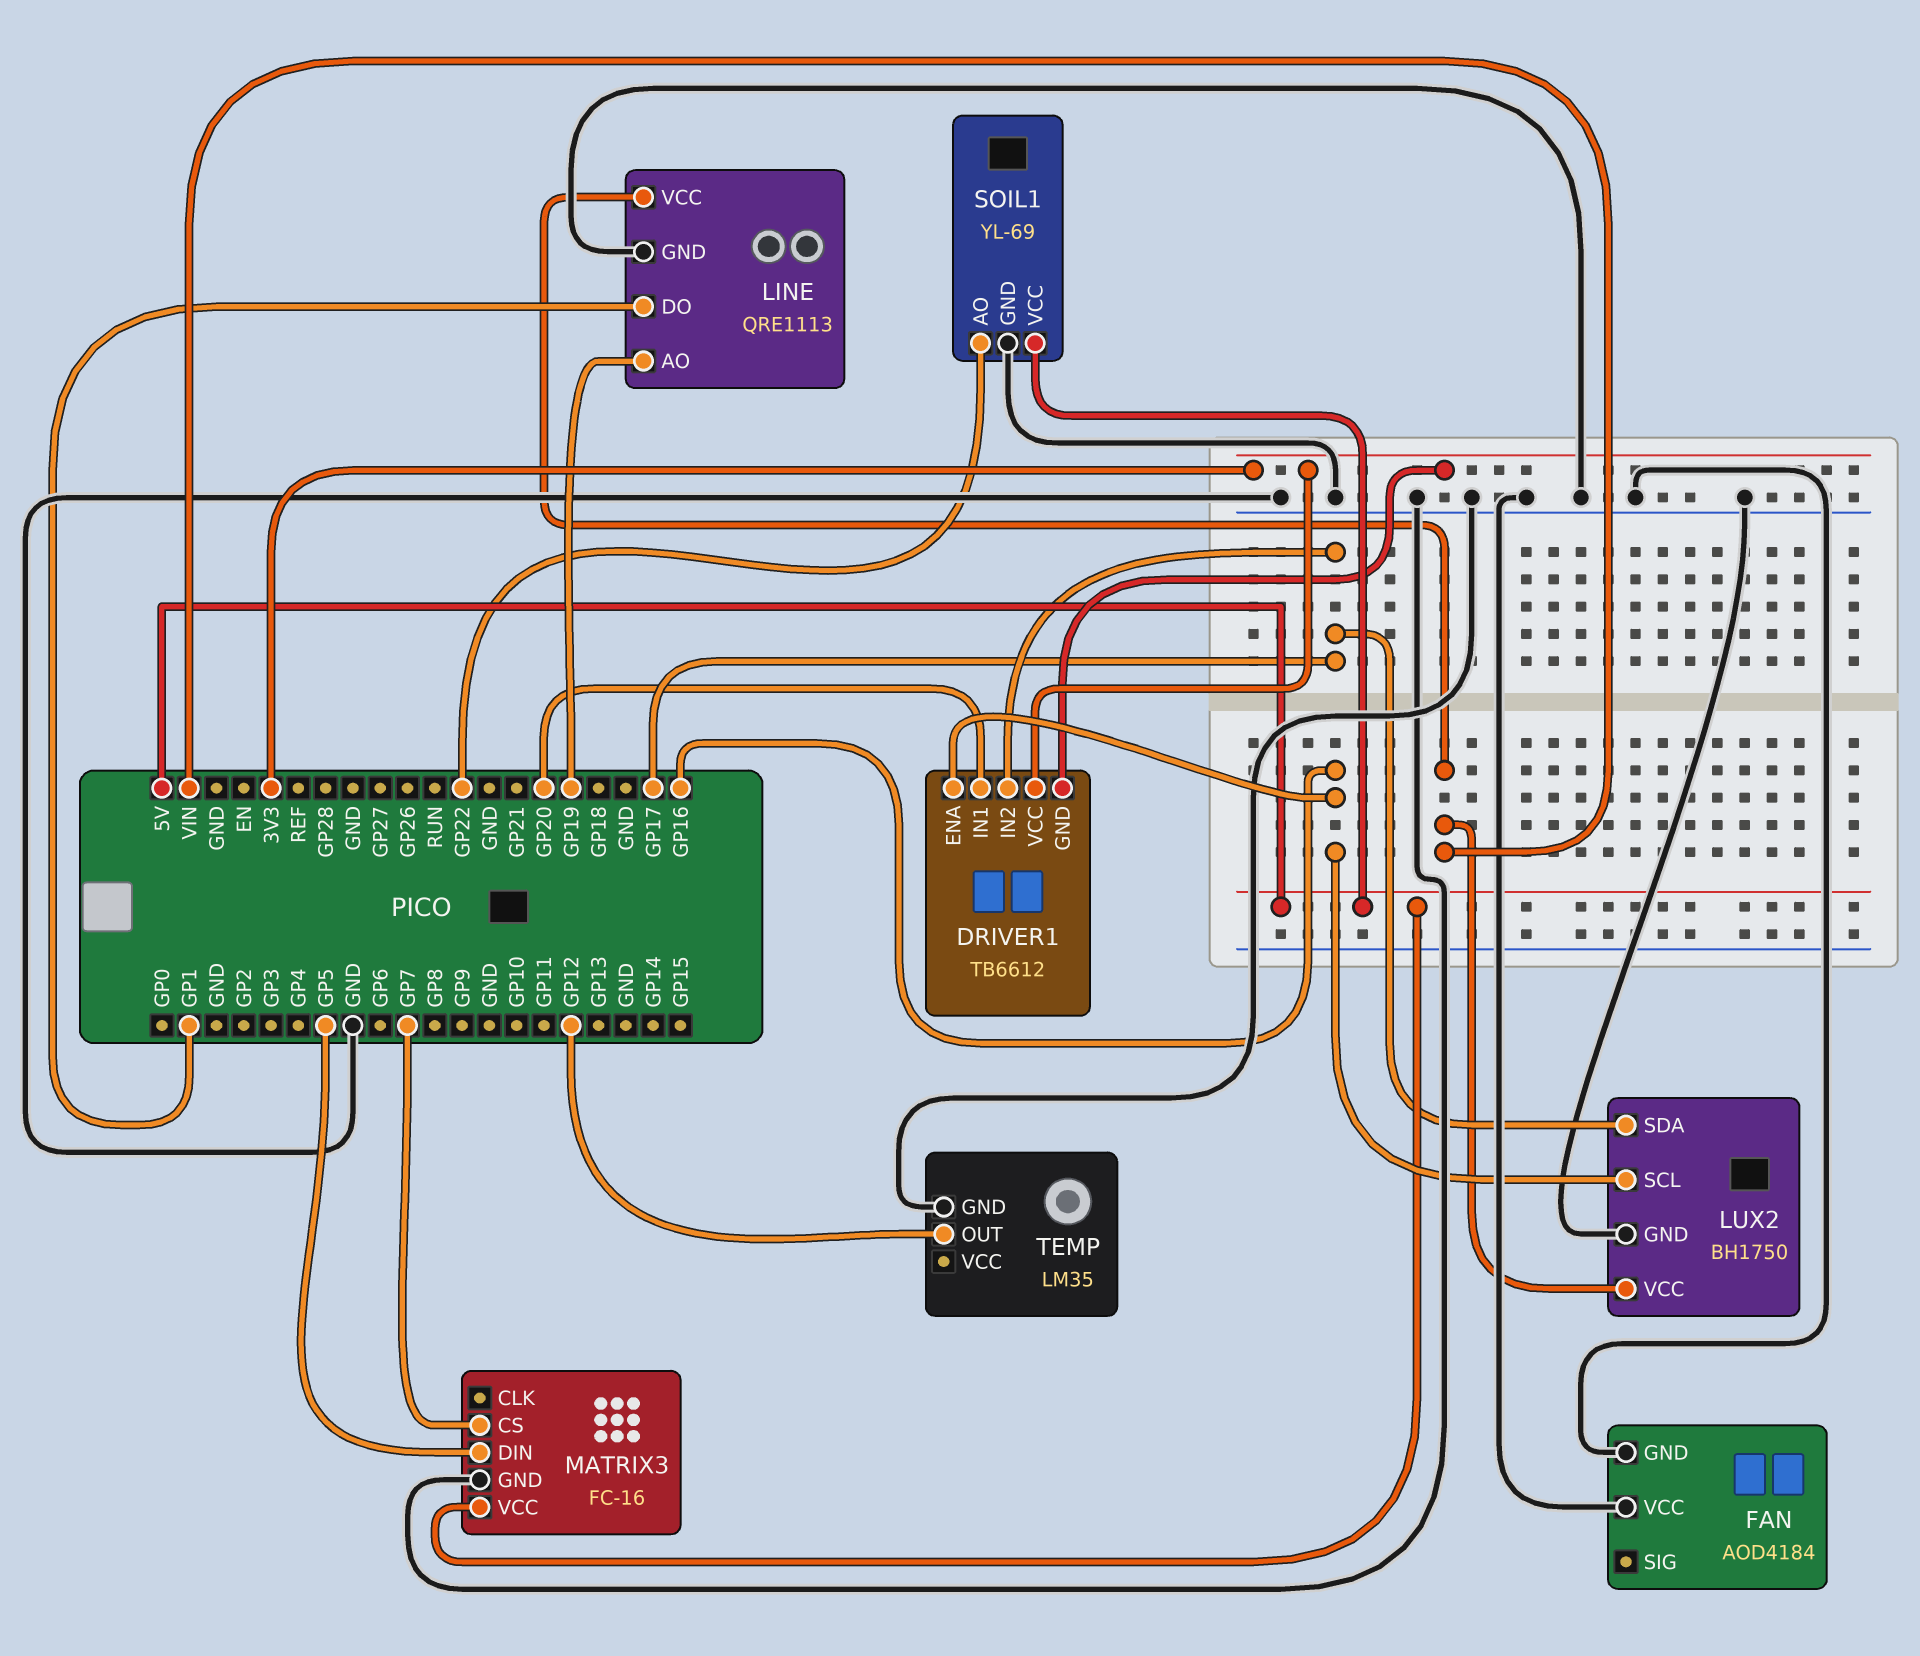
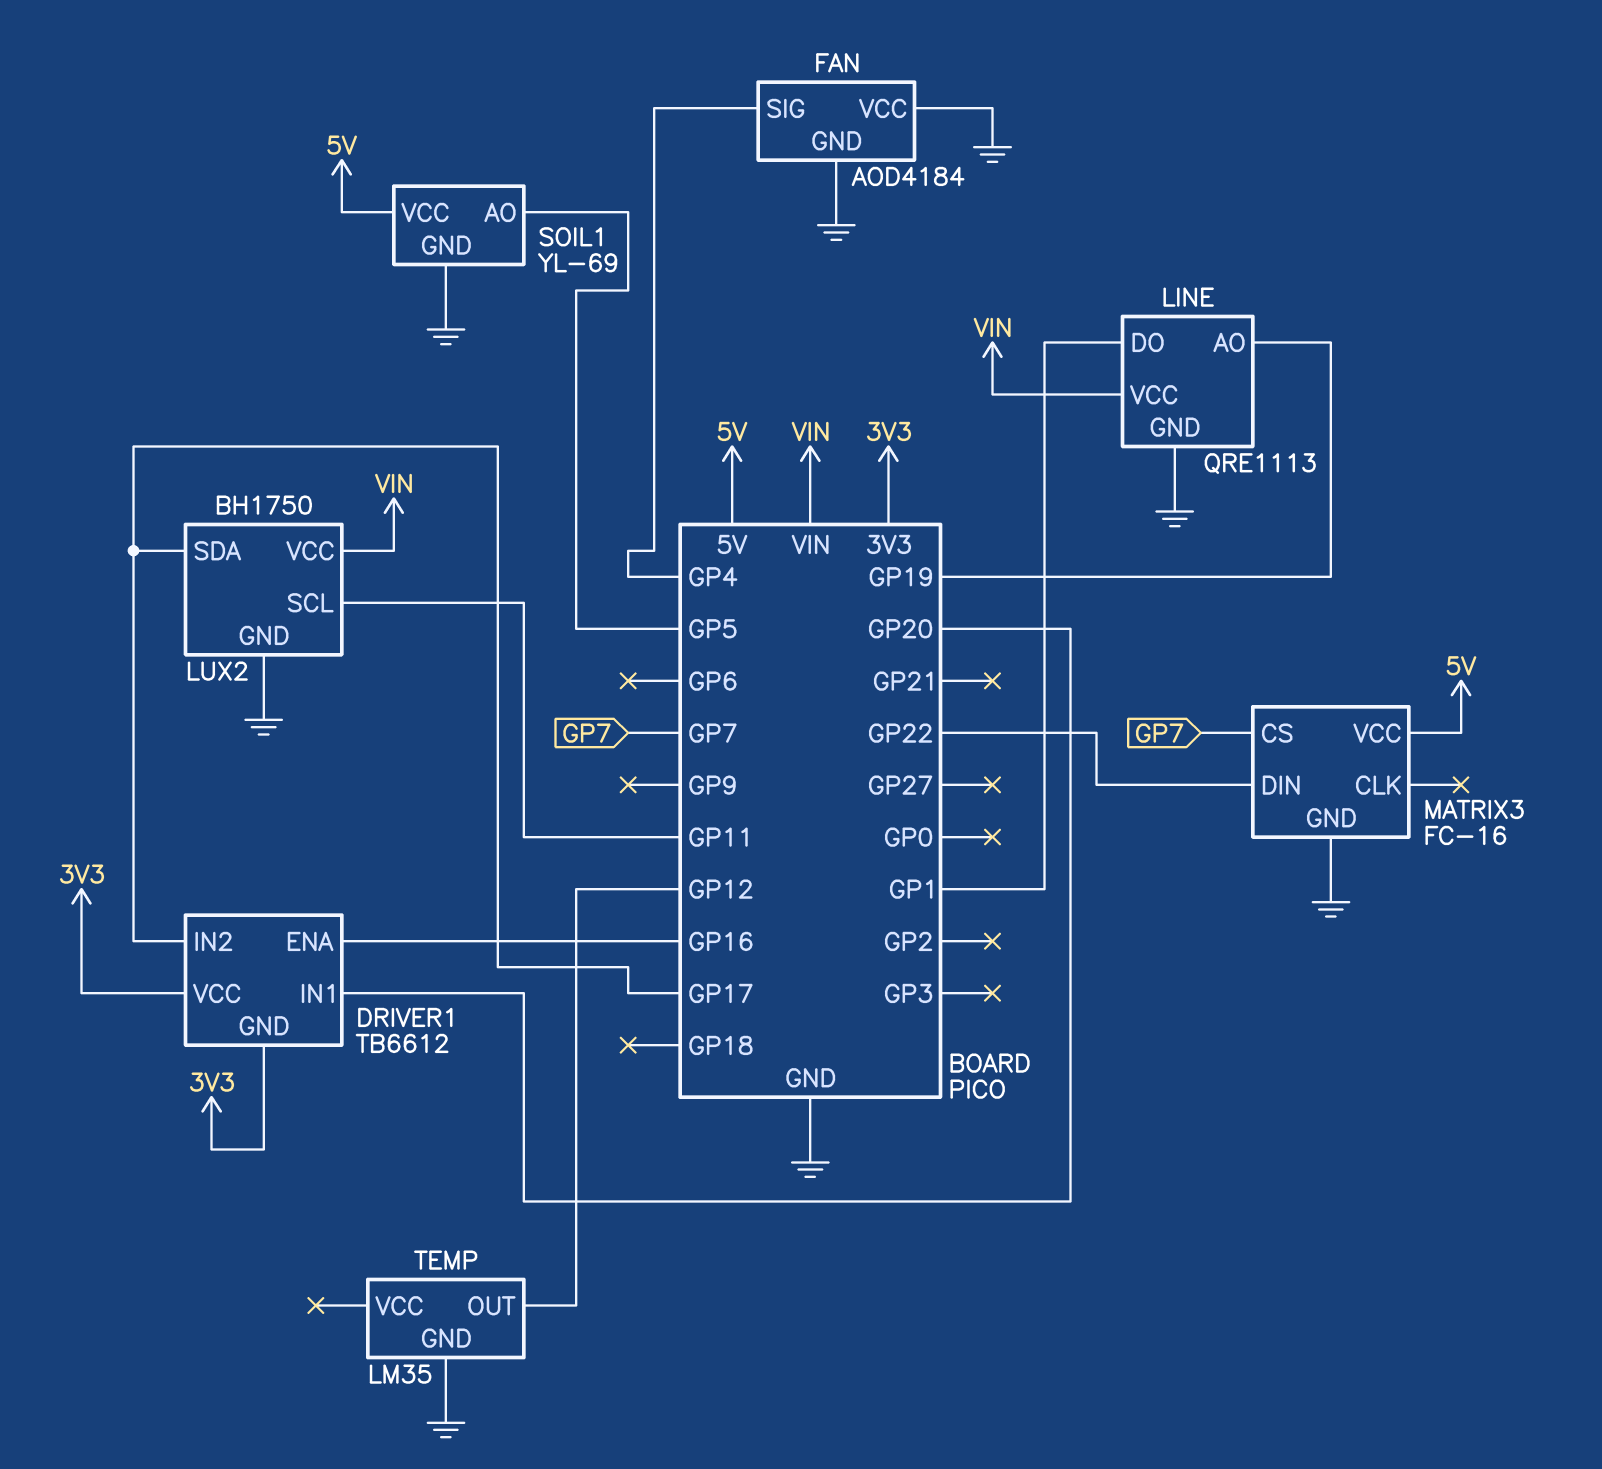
FAN pin SIG: none -> GP4
LUX2 pin SCL: GP16 -> GP11
MATRIX3 pin DIN: GP5 -> GP22
SOIL1 pin AO: GP22 -> GP5

